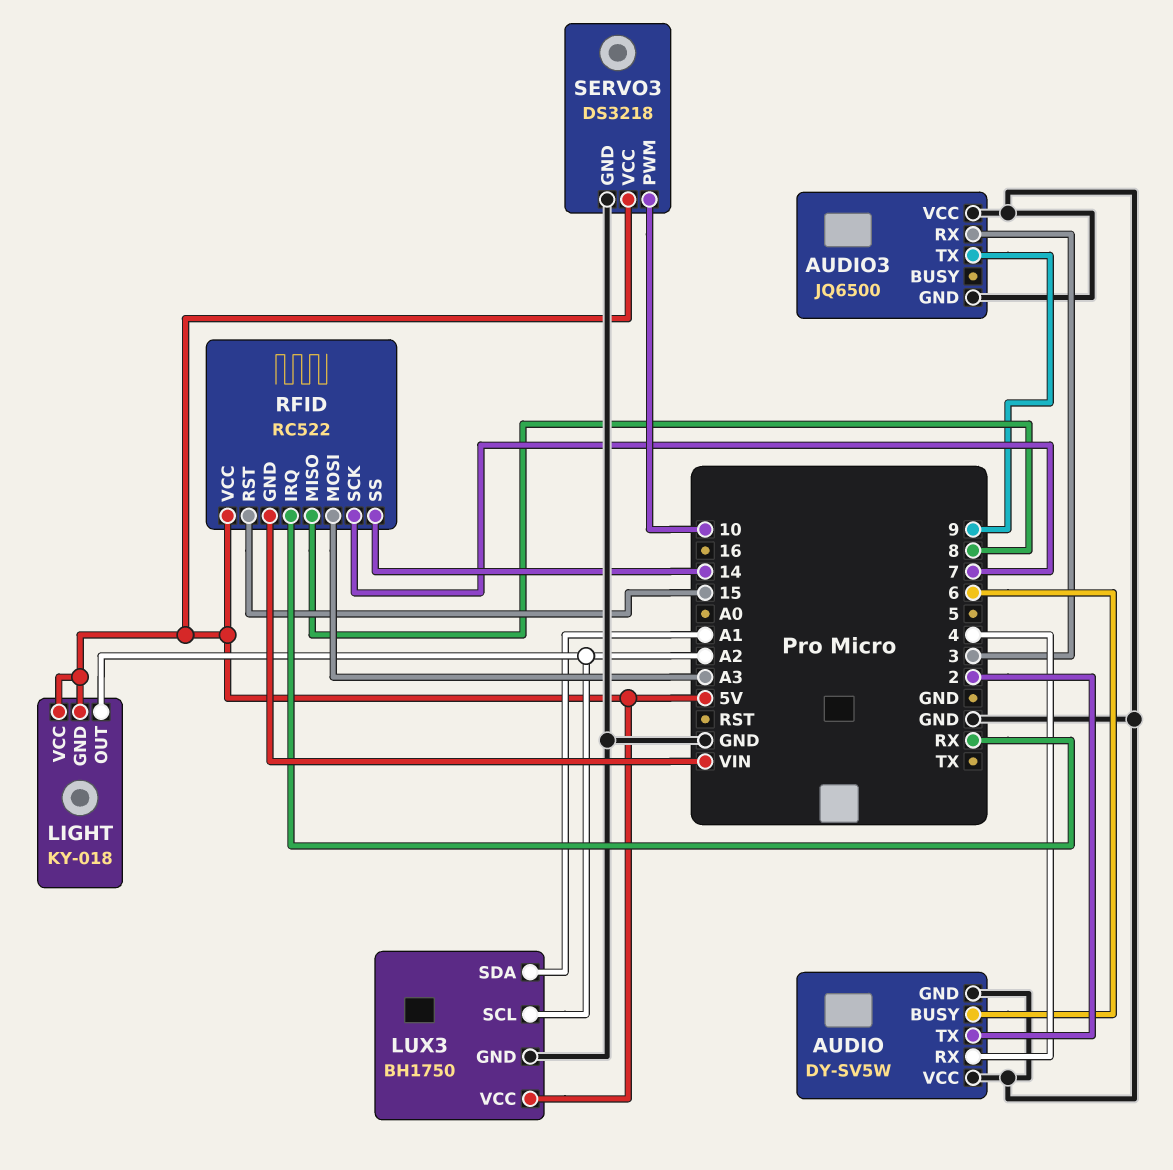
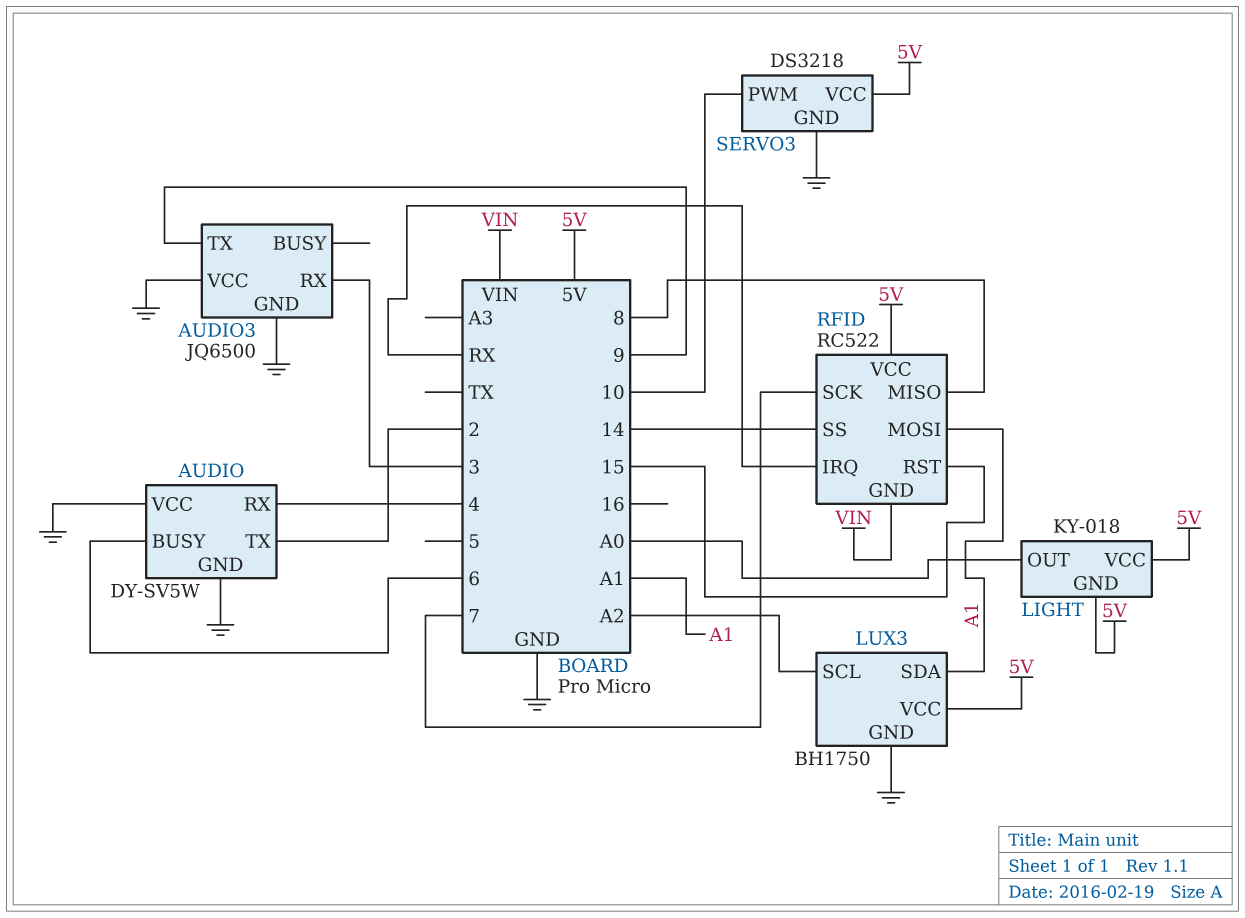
LIGHT pin OUT: A2 -> A0
RFID pin MOSI: A3 -> A1

